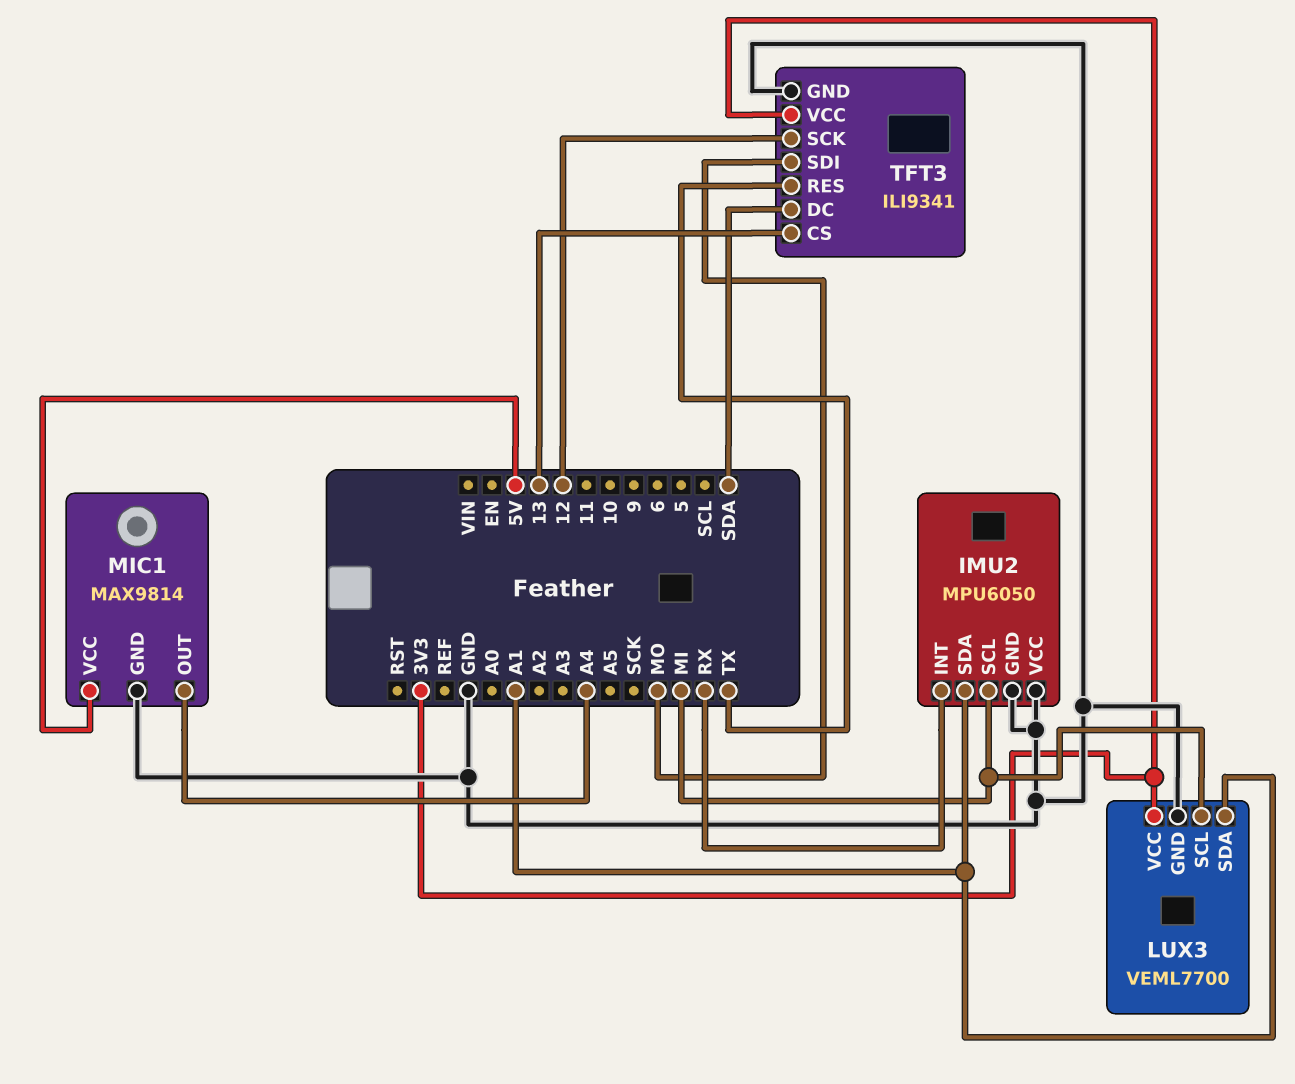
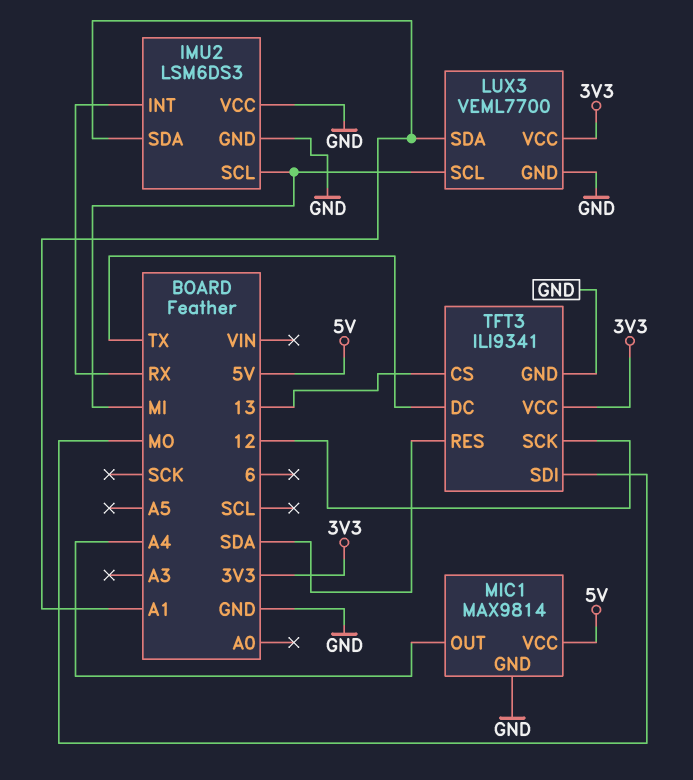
IMU2: MPU6050 -> LSM6DS3
TFT3 pin DC: SDA -> TX
TFT3 pin RES: TX -> SDA

